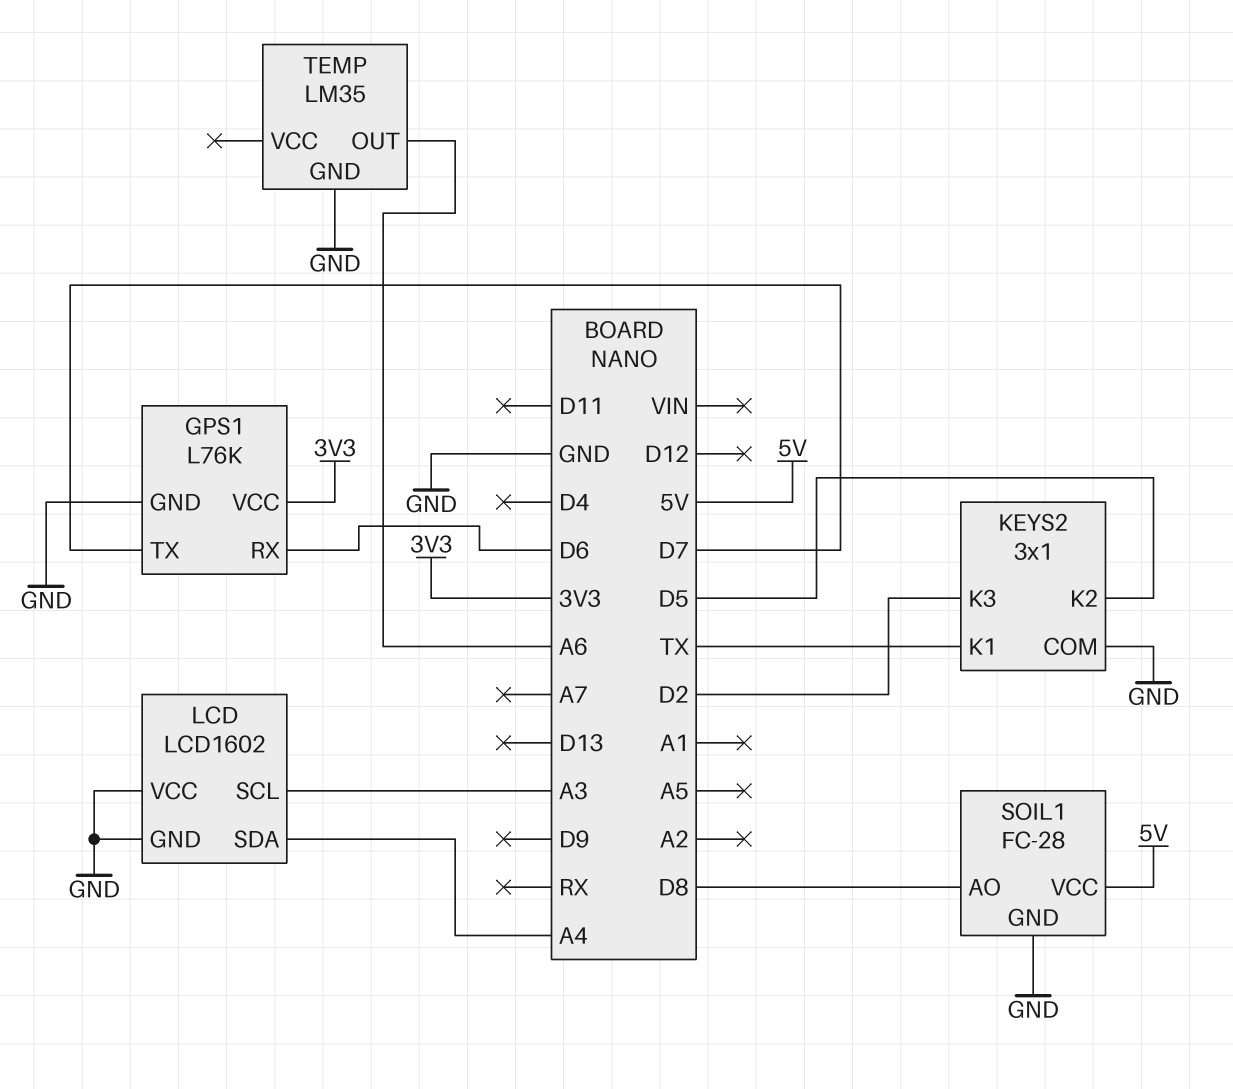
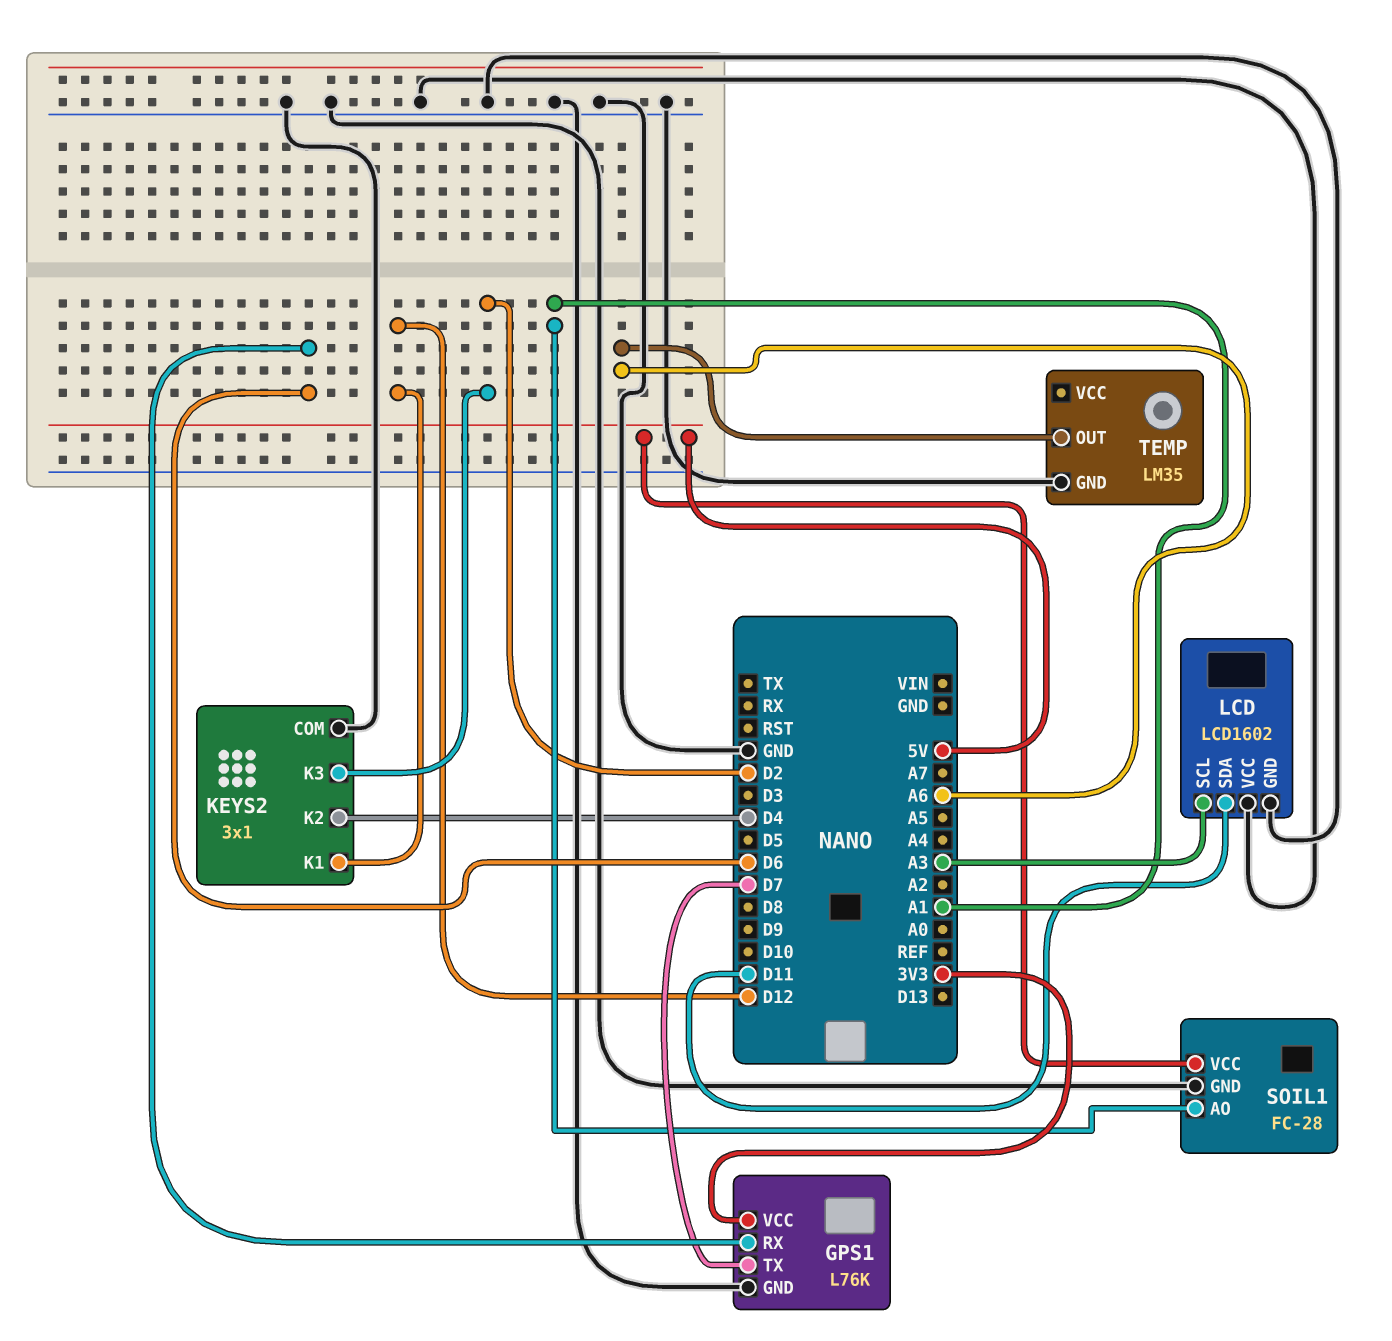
KEYS2 pin K1: TX -> D12
KEYS2 pin K2: D5 -> D4
LCD pin SDA: A4 -> D11
SOIL1 pin AO: D8 -> A1

